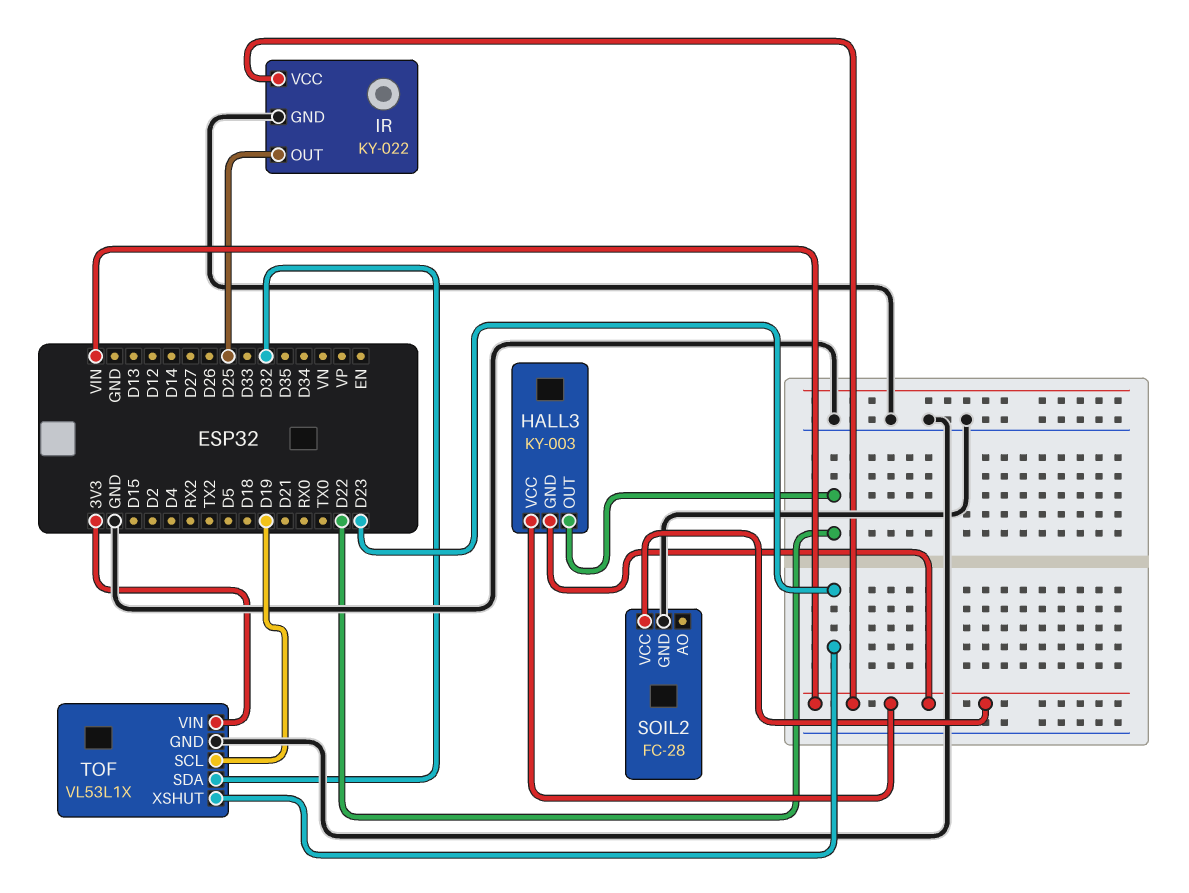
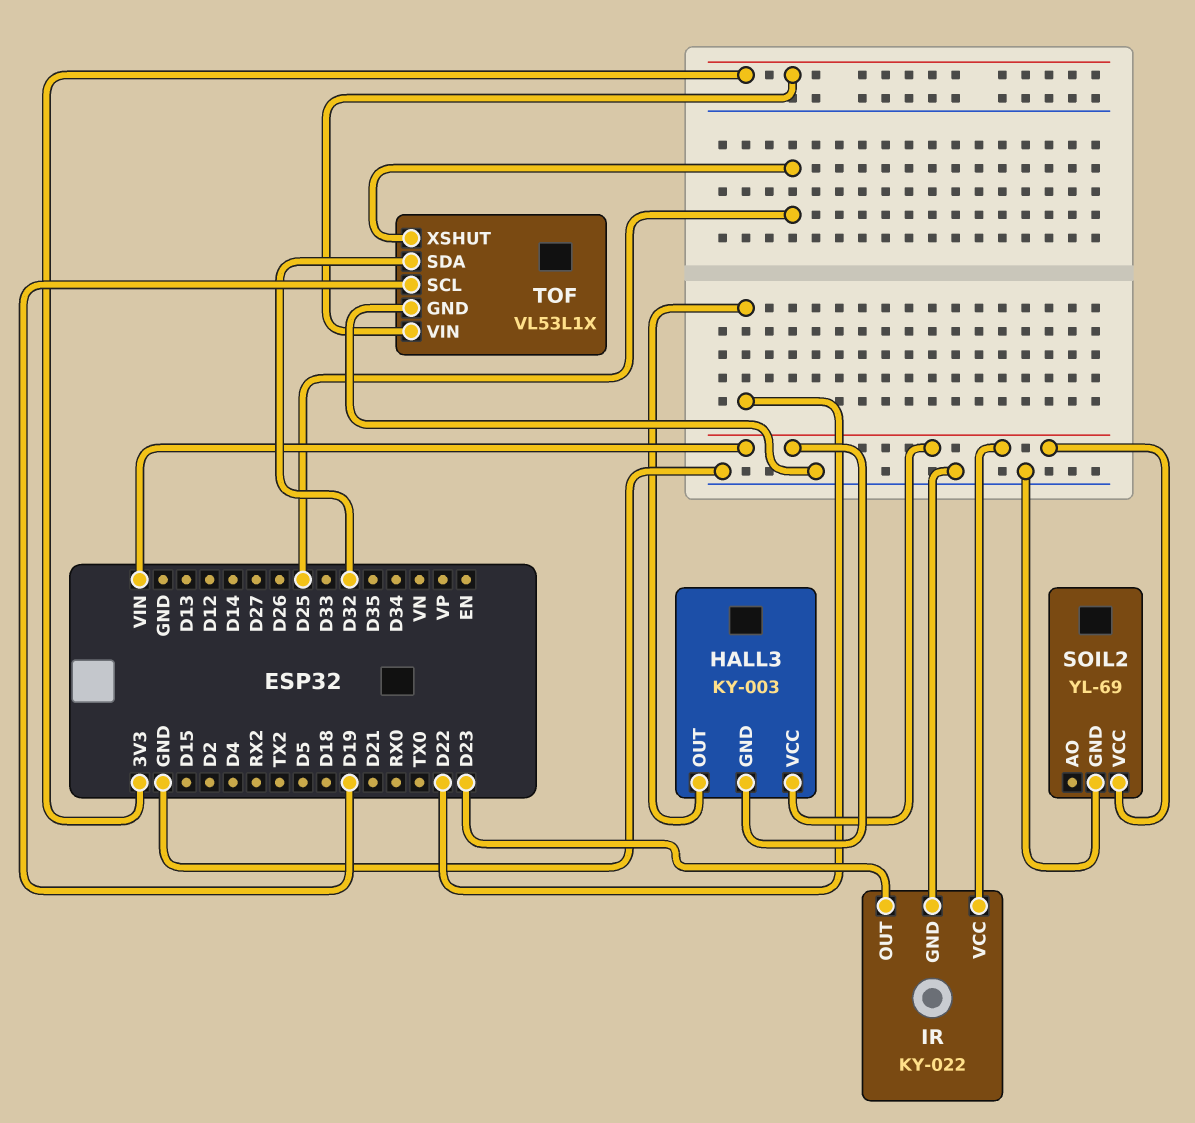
IR pin OUT: D25 -> D23
SOIL2: FC-28 -> YL-69
TOF pin XSHUT: D23 -> D25

